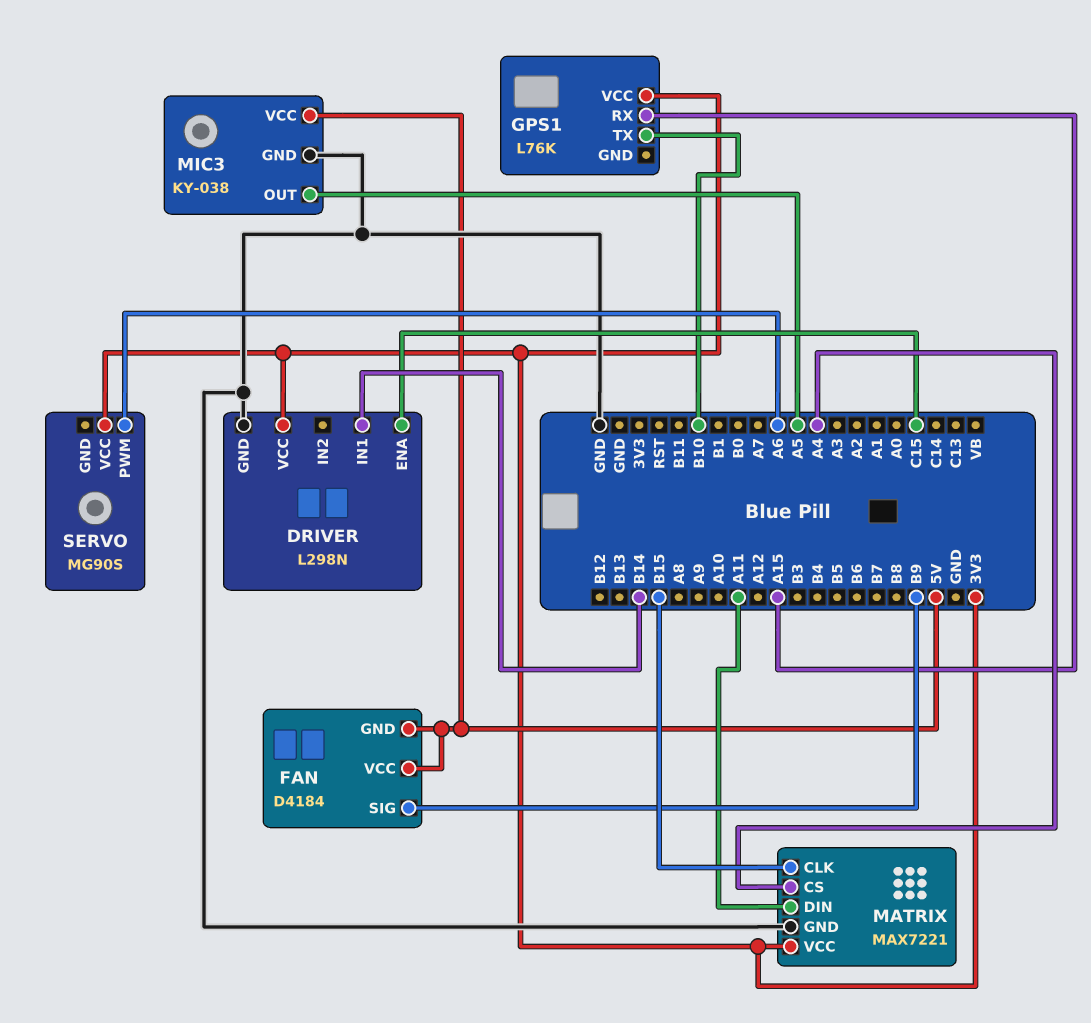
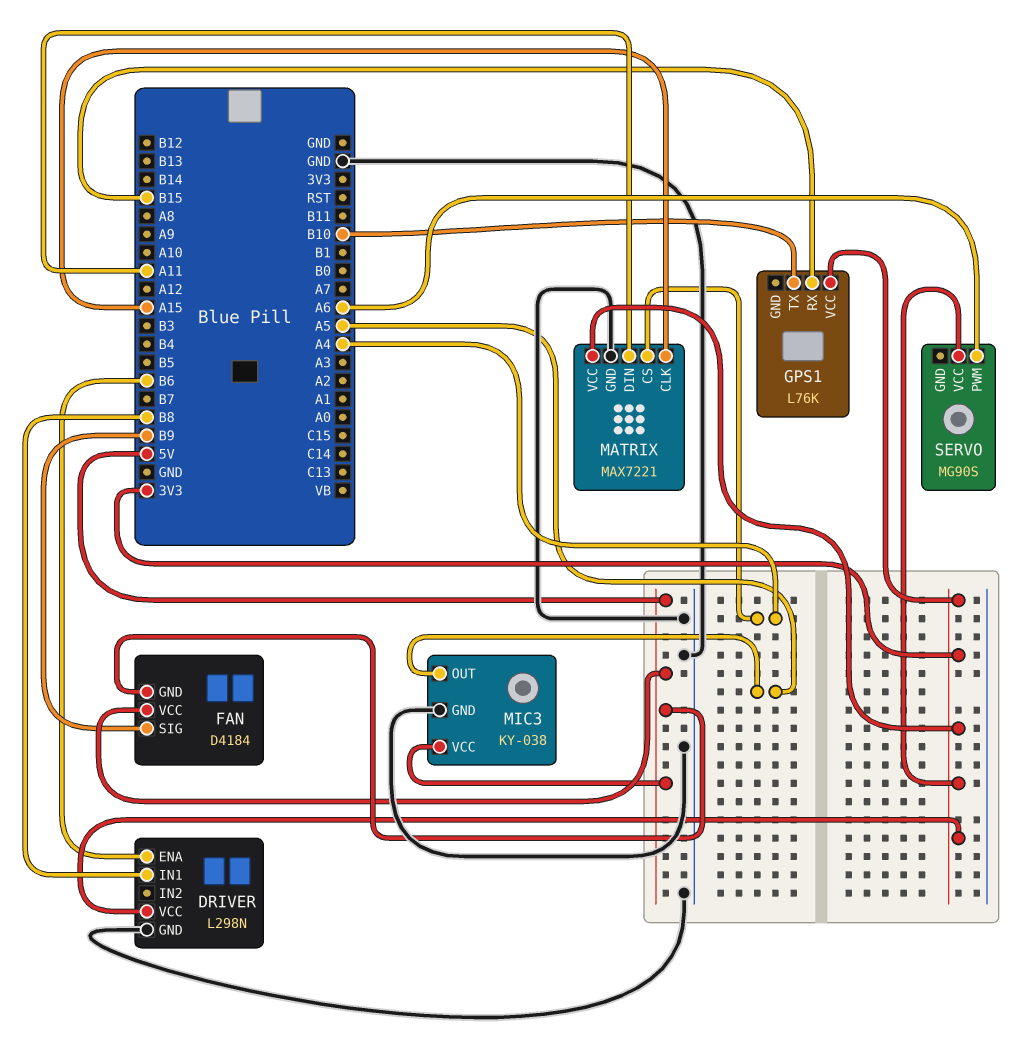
DRIVER pin ENA: C15 -> B6
DRIVER pin IN1: B14 -> B8
GPS1 pin RX: A15 -> B15
MATRIX pin CLK: B15 -> A15

